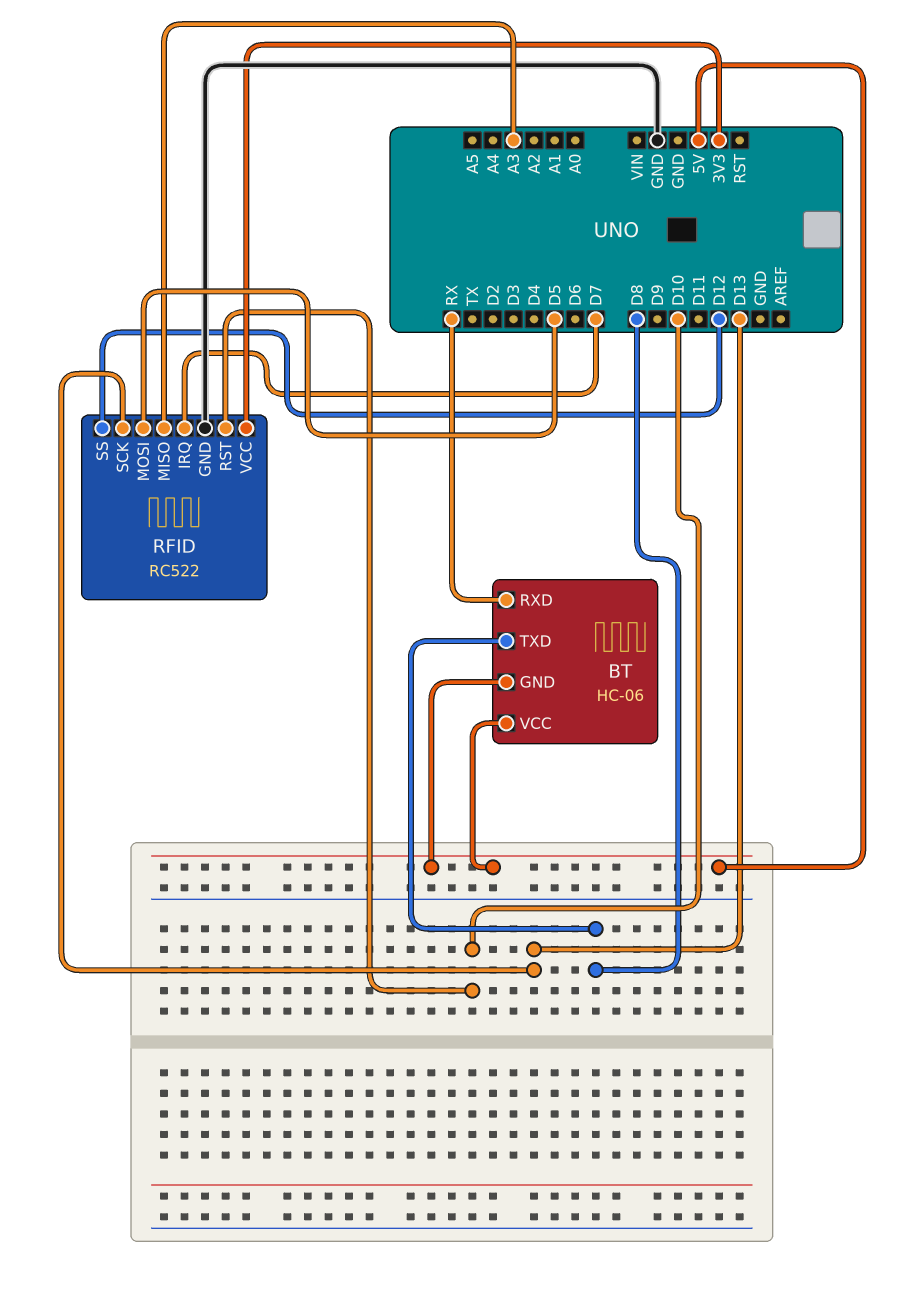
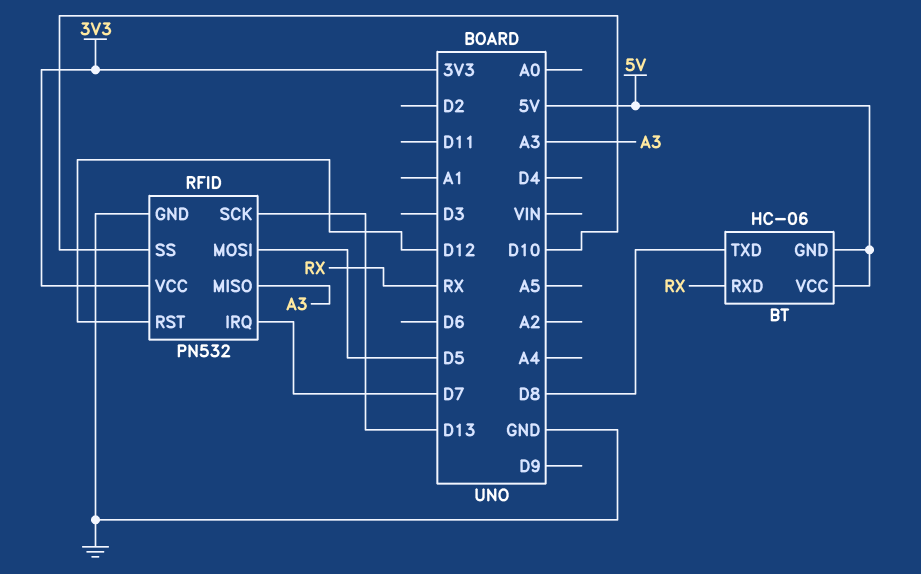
RFID: RC522 -> PN532
RFID pin RST: D10 -> D12
RFID pin SS: D12 -> D10

